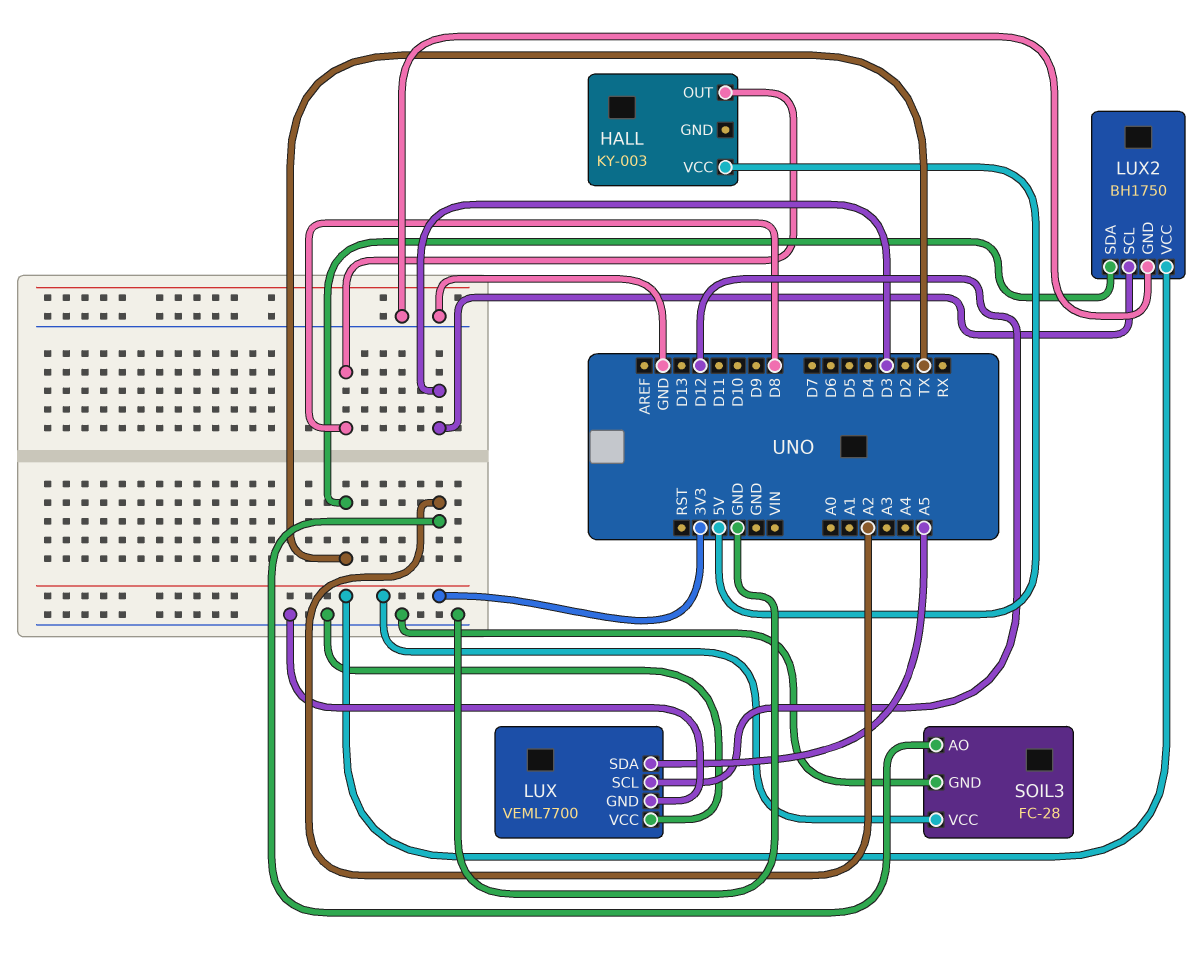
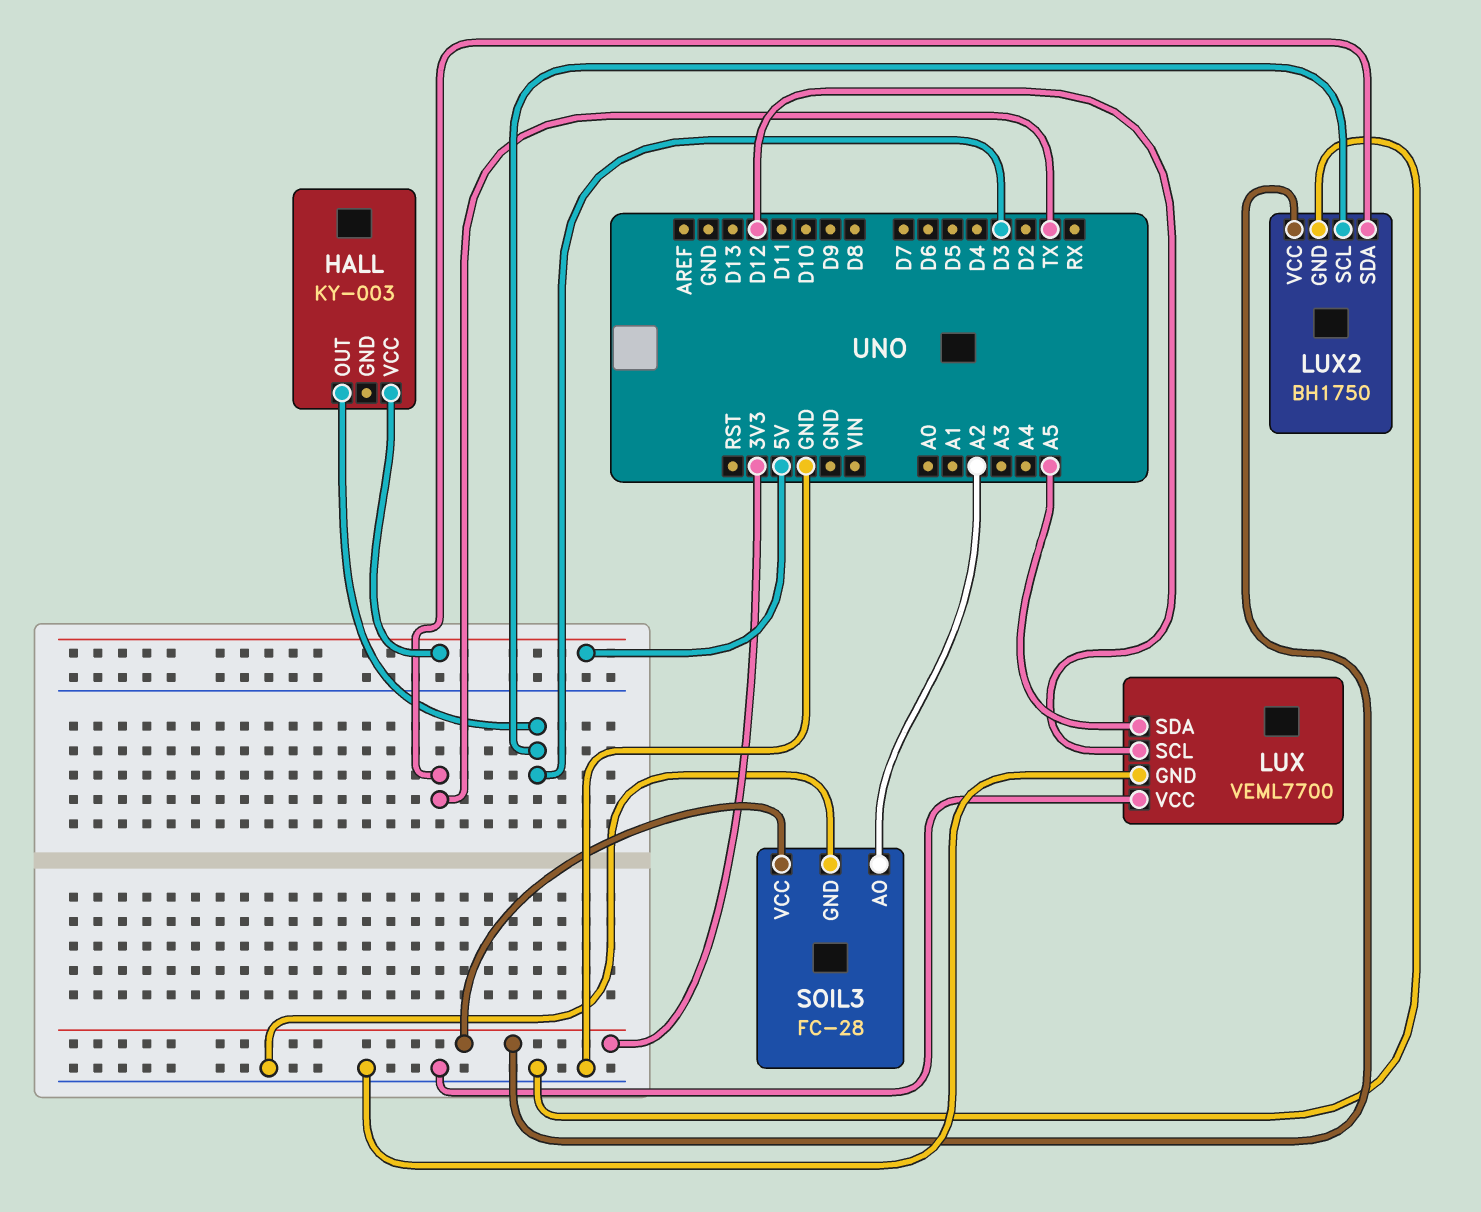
HALL pin OUT: D8 -> D3

